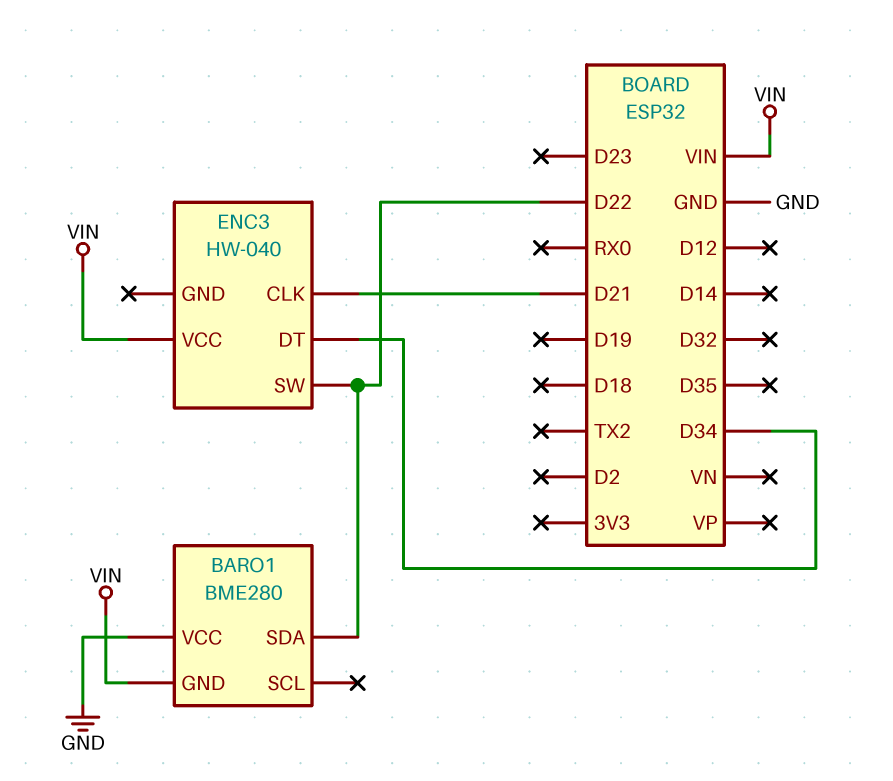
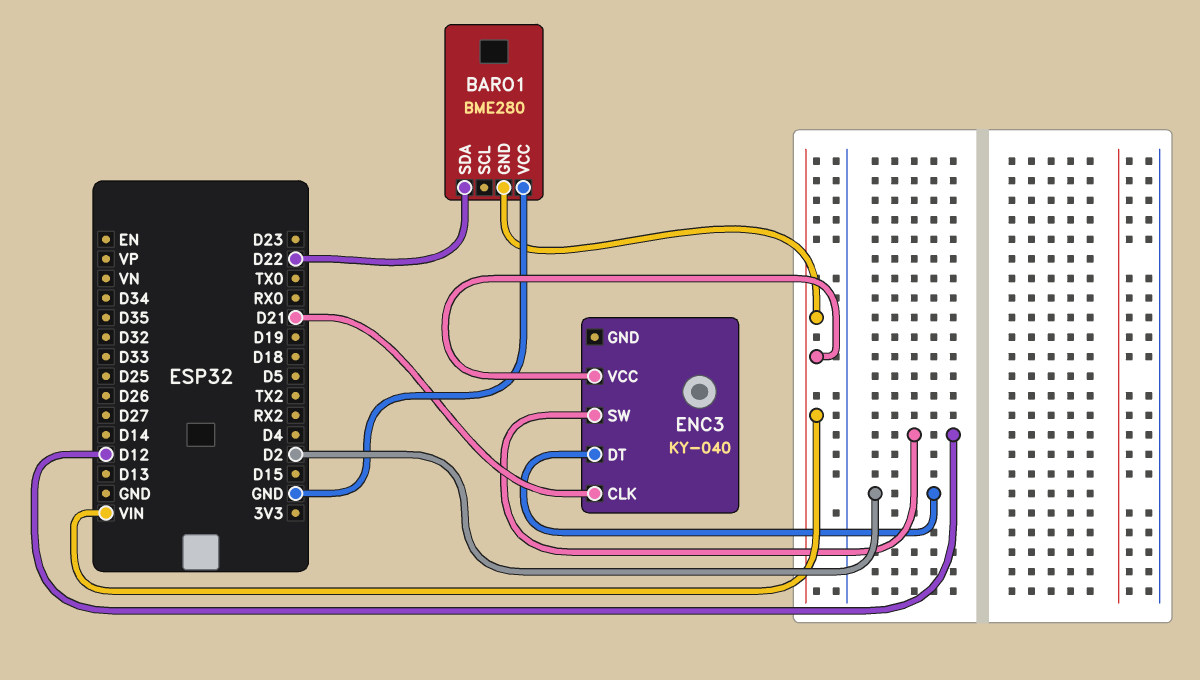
ENC3: HW-040 -> KY-040
ENC3 pin DT: D34 -> D2
ENC3 pin SW: D22 -> D12

